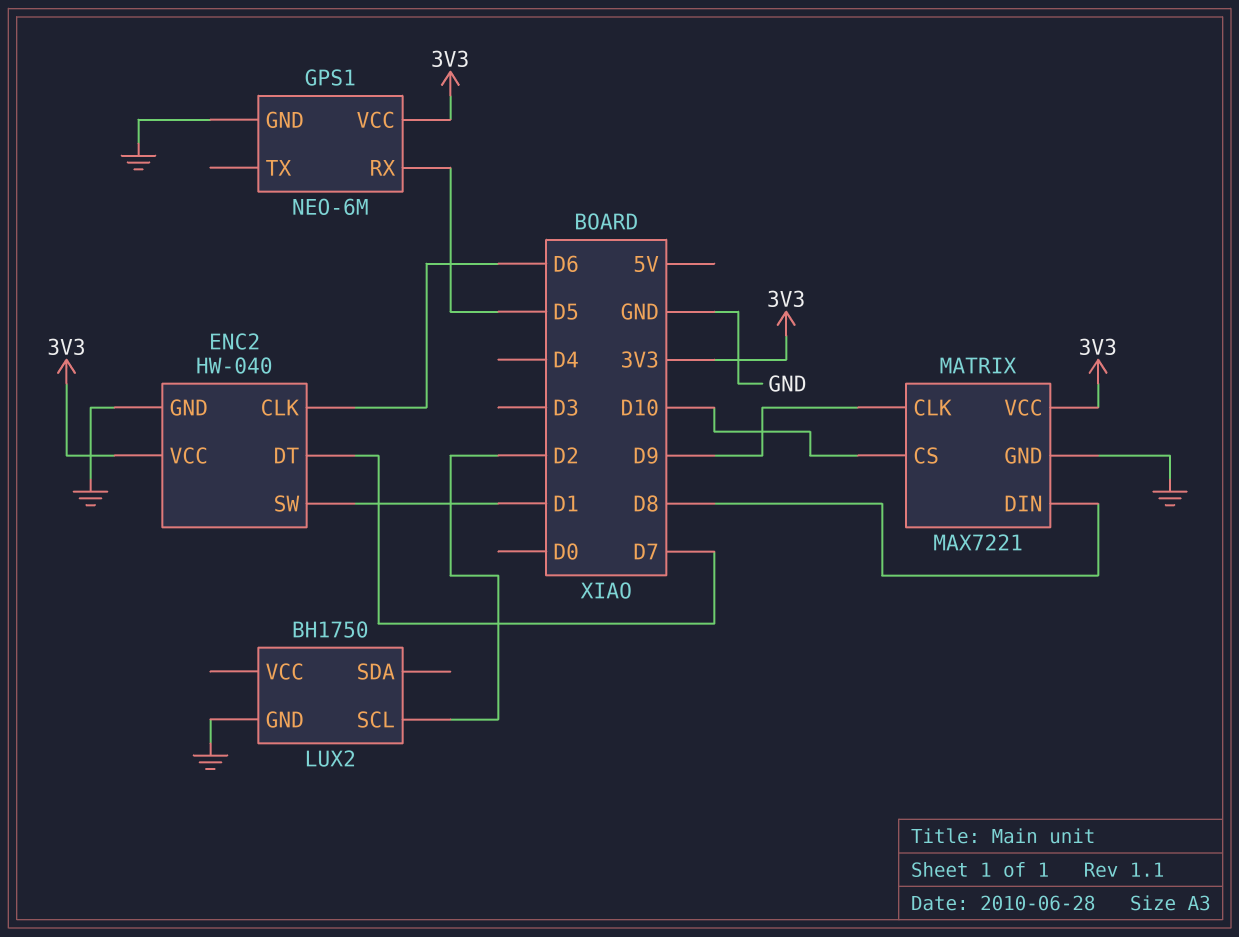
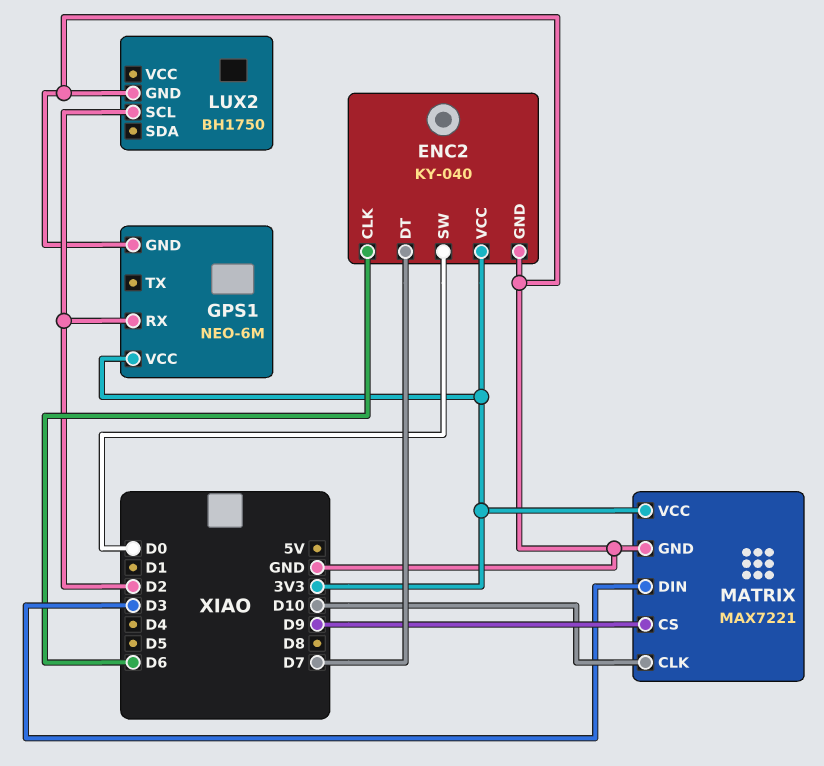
ENC2: HW-040 -> KY-040
ENC2 pin SW: D1 -> D0
GPS1 pin RX: D5 -> D2
MATRIX pin CLK: D9 -> D10
MATRIX pin CS: D10 -> D9
MATRIX pin DIN: D8 -> D3

